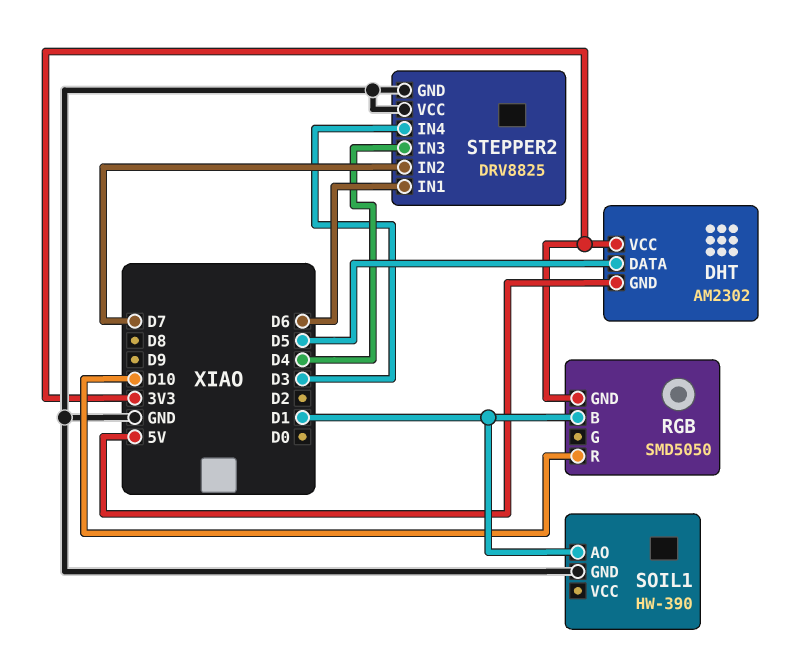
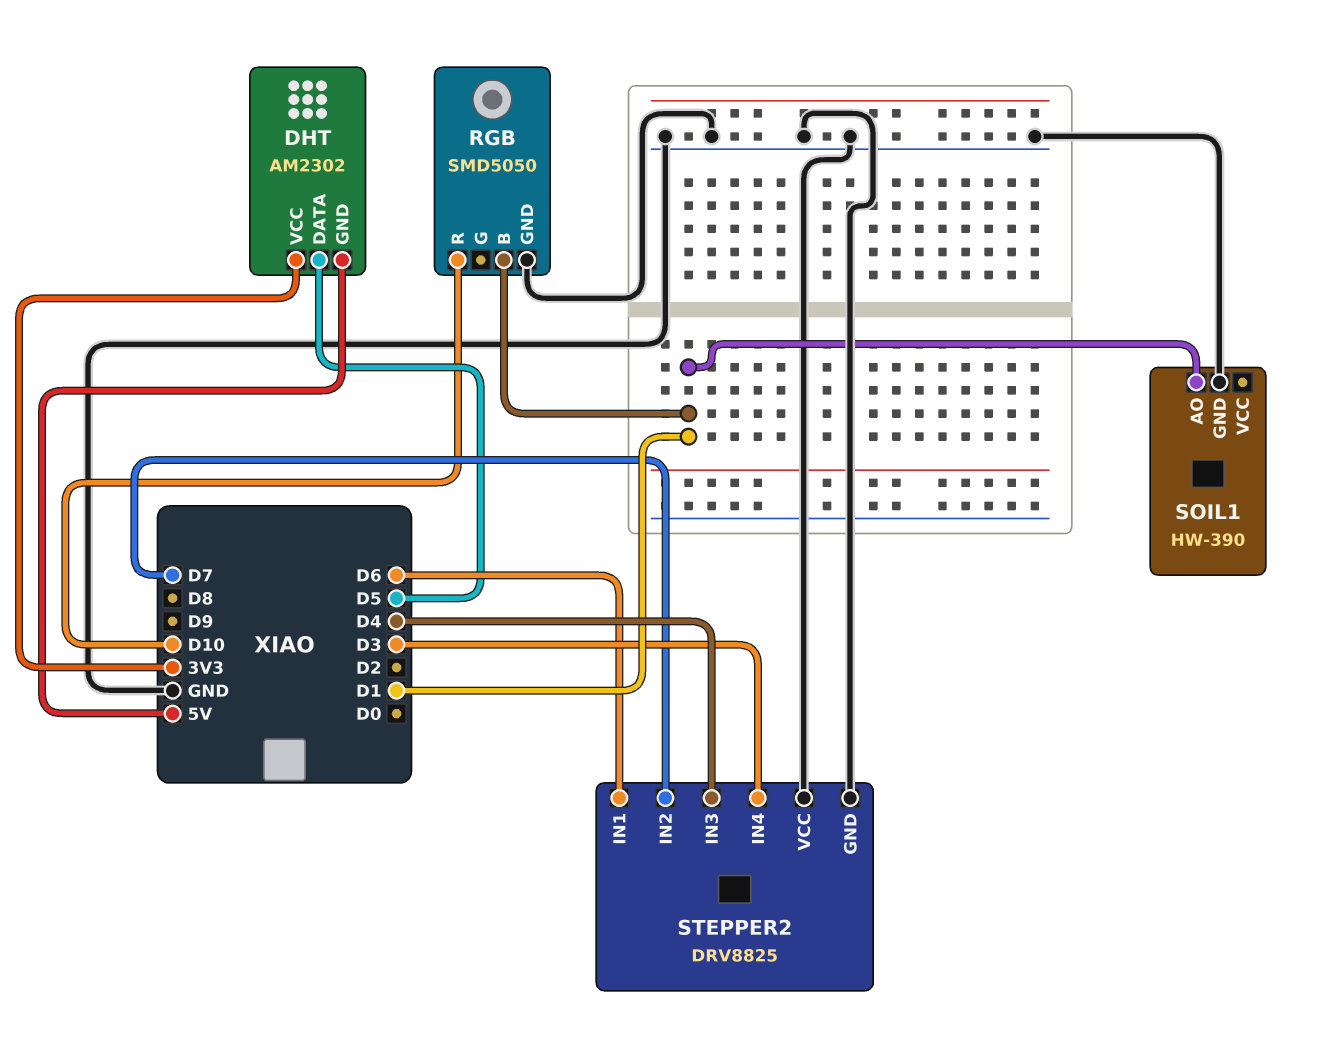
RGB pin GND: 3V3 -> GND

